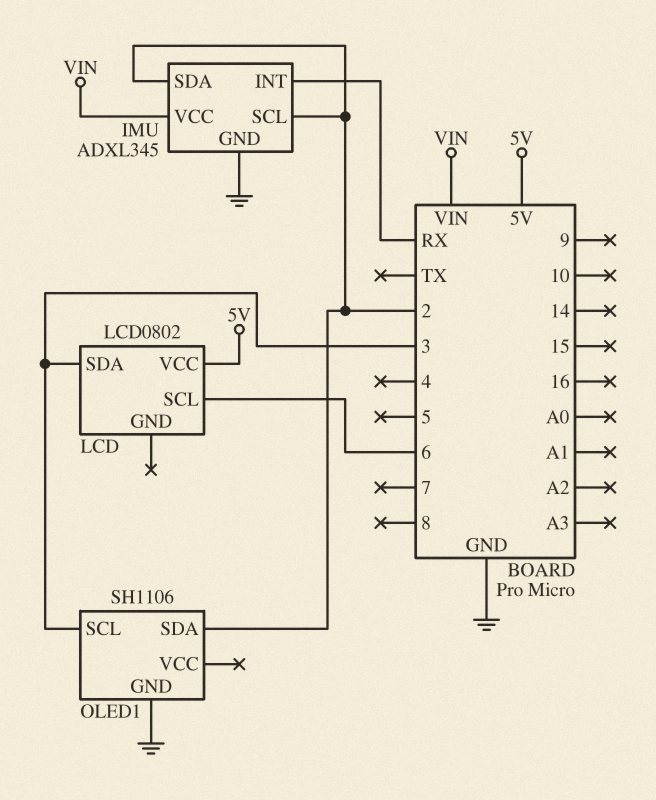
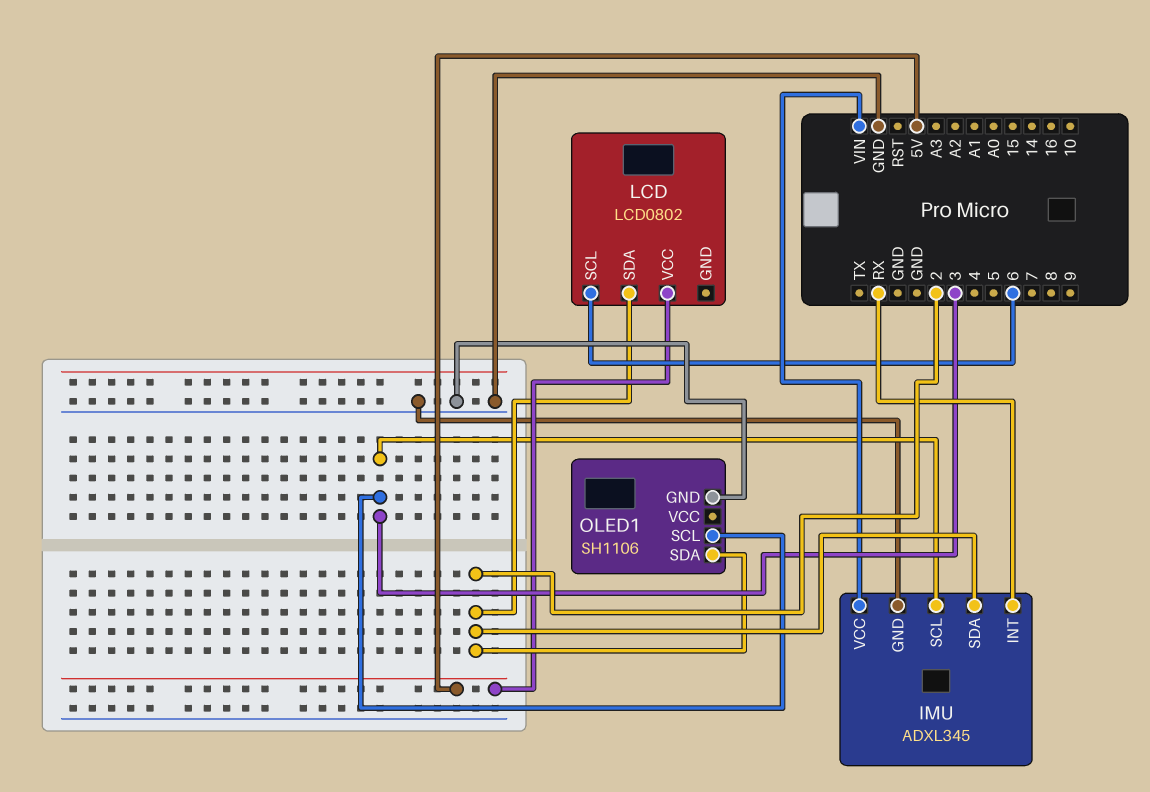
IMU pin SCL: 2 -> 3
LCD pin SDA: 3 -> 2

